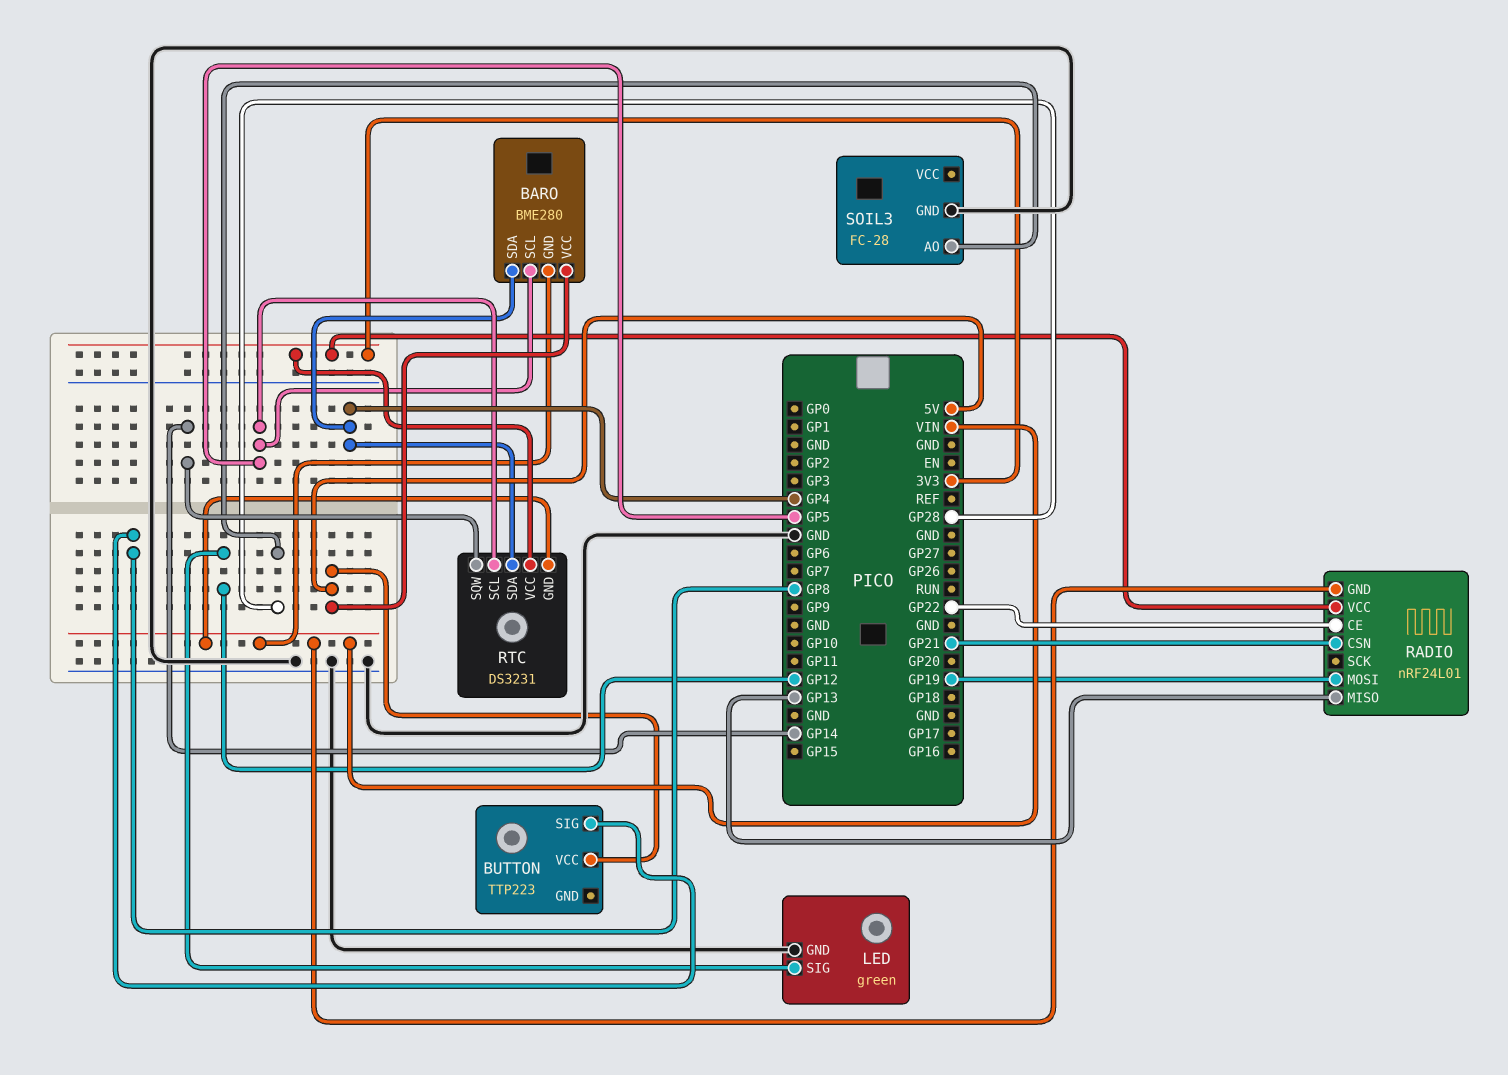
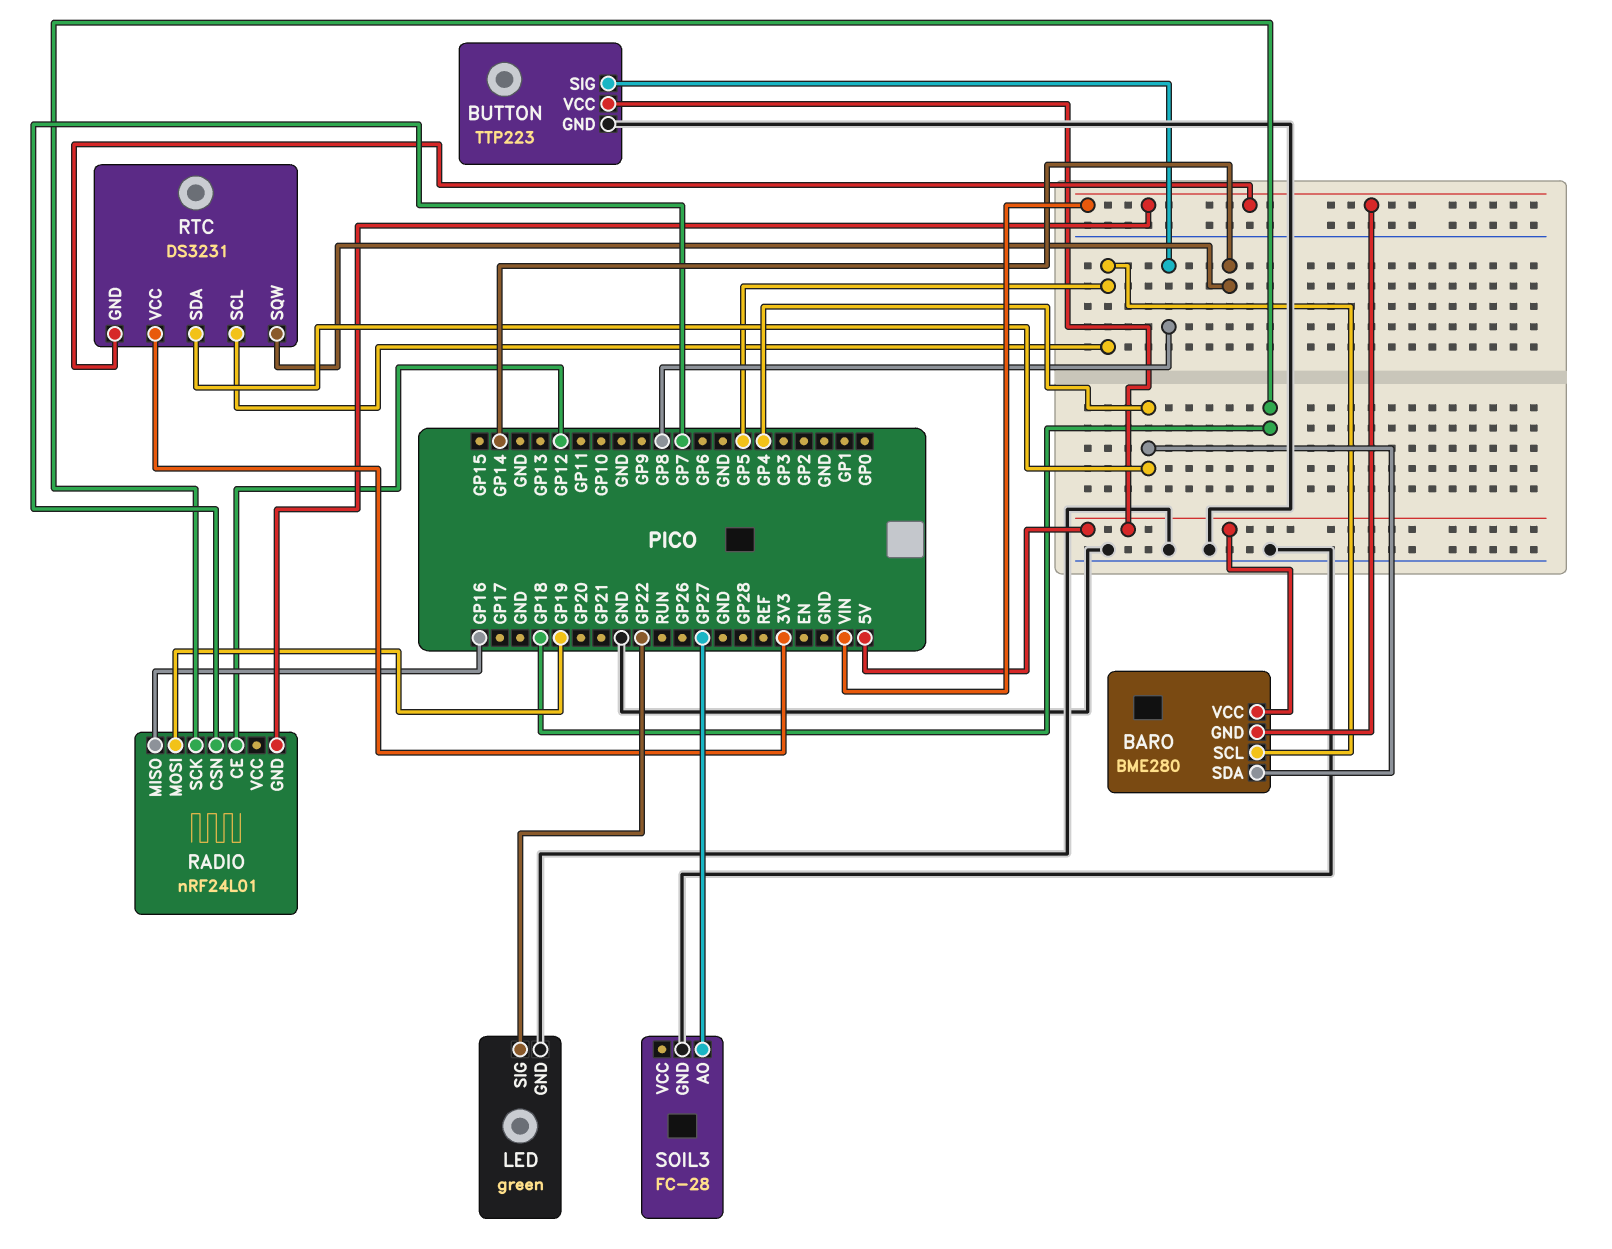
BUTTON pin GND: none -> GND
LED pin SIG: GP12 -> GP22
RADIO pin CE: GP22 -> GP12
RADIO pin CSN: GP21 -> GP7
RADIO pin MISO: GP13 -> GP16
RADIO pin SCK: none -> GP18
RADIO pin VCC: 3V3 -> none
SOIL3 pin AO: GP28 -> GP27

